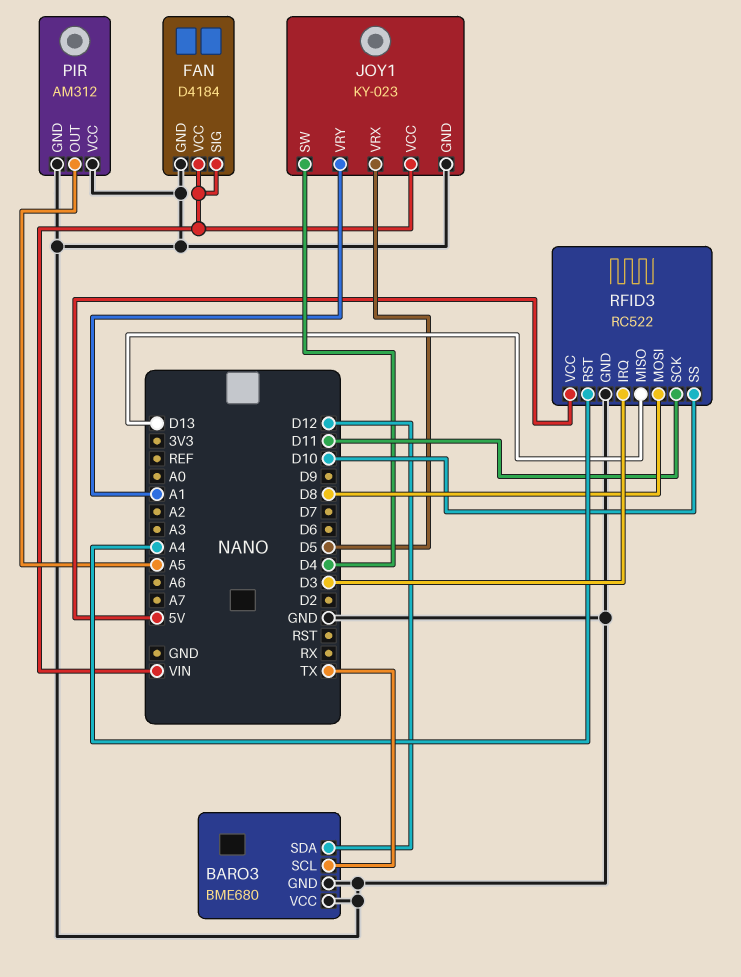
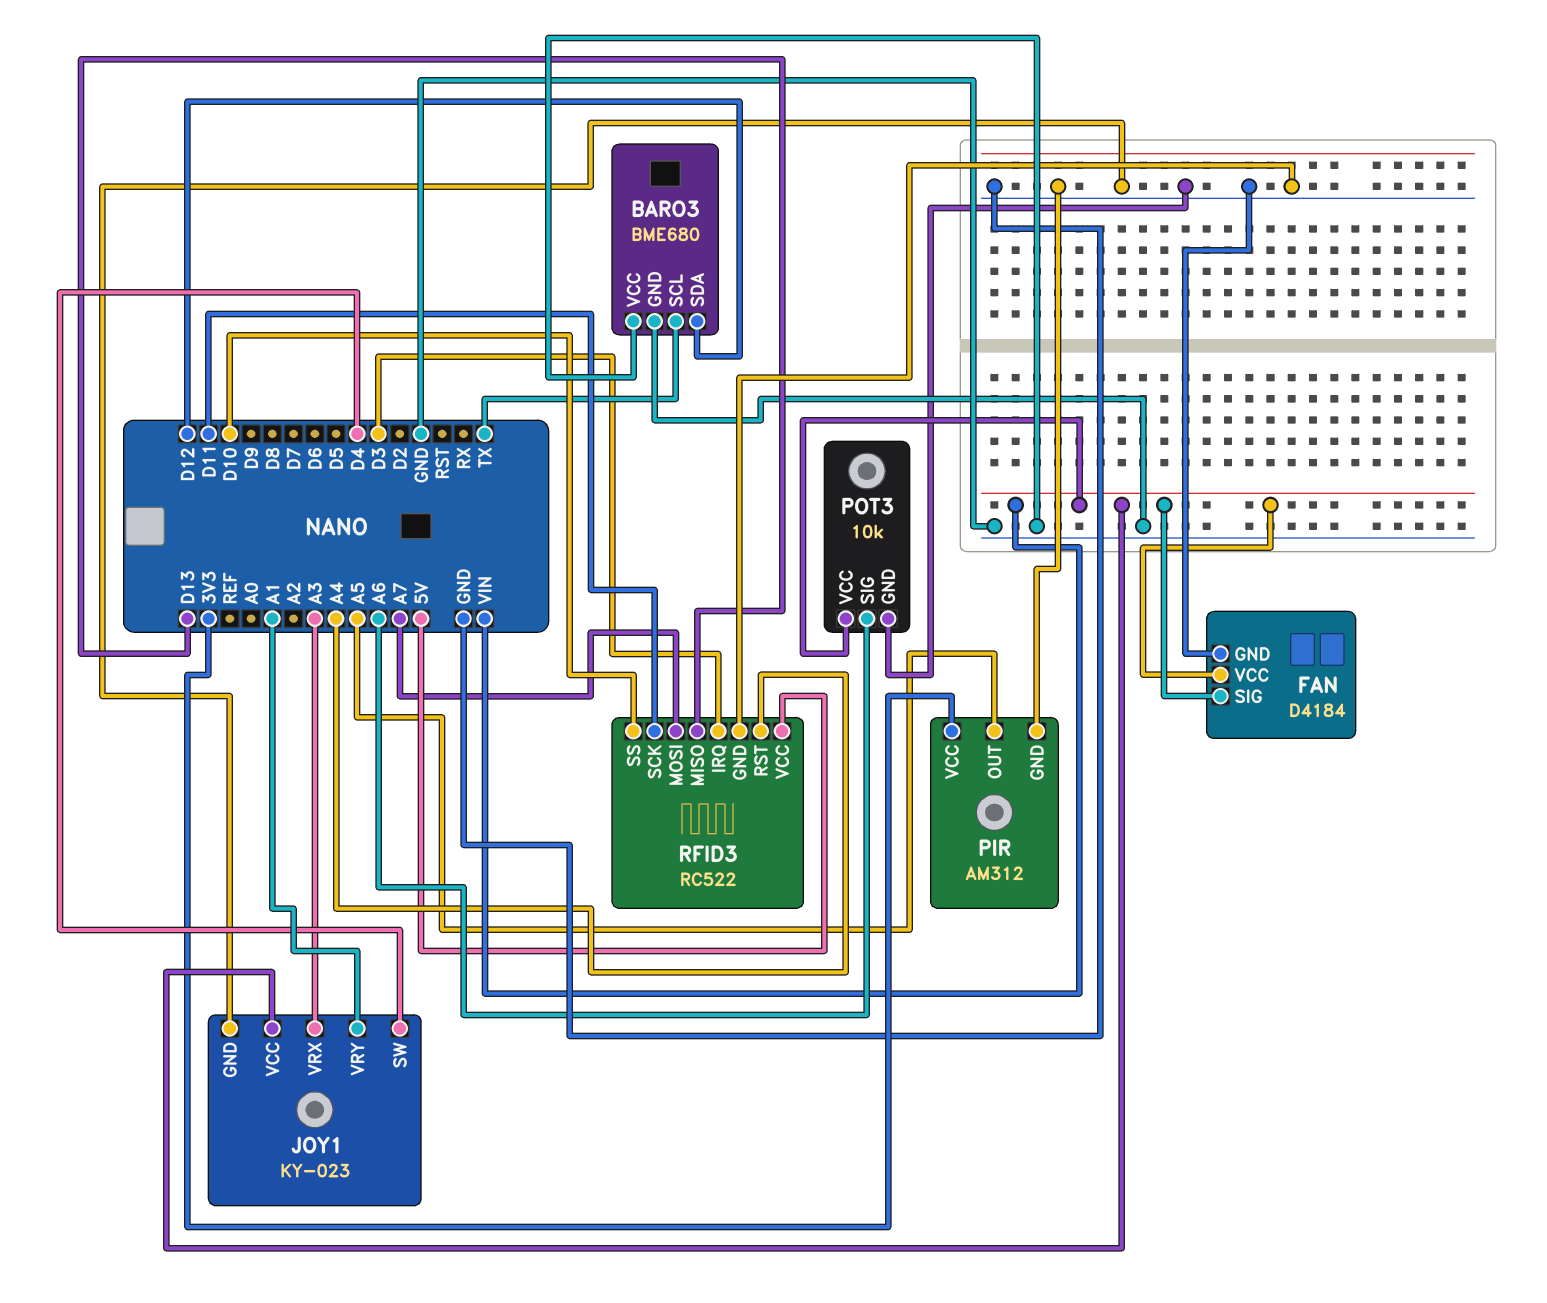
JOY1 pin VRX: D5 -> A3
PIR pin VCC: GND -> 3V3
POT3: none -> 10k
POT3 pin GND: none -> GND
POT3 pin SIG: none -> A6
POT3 pin VCC: none -> VIN
RFID3 pin MOSI: D8 -> A7

